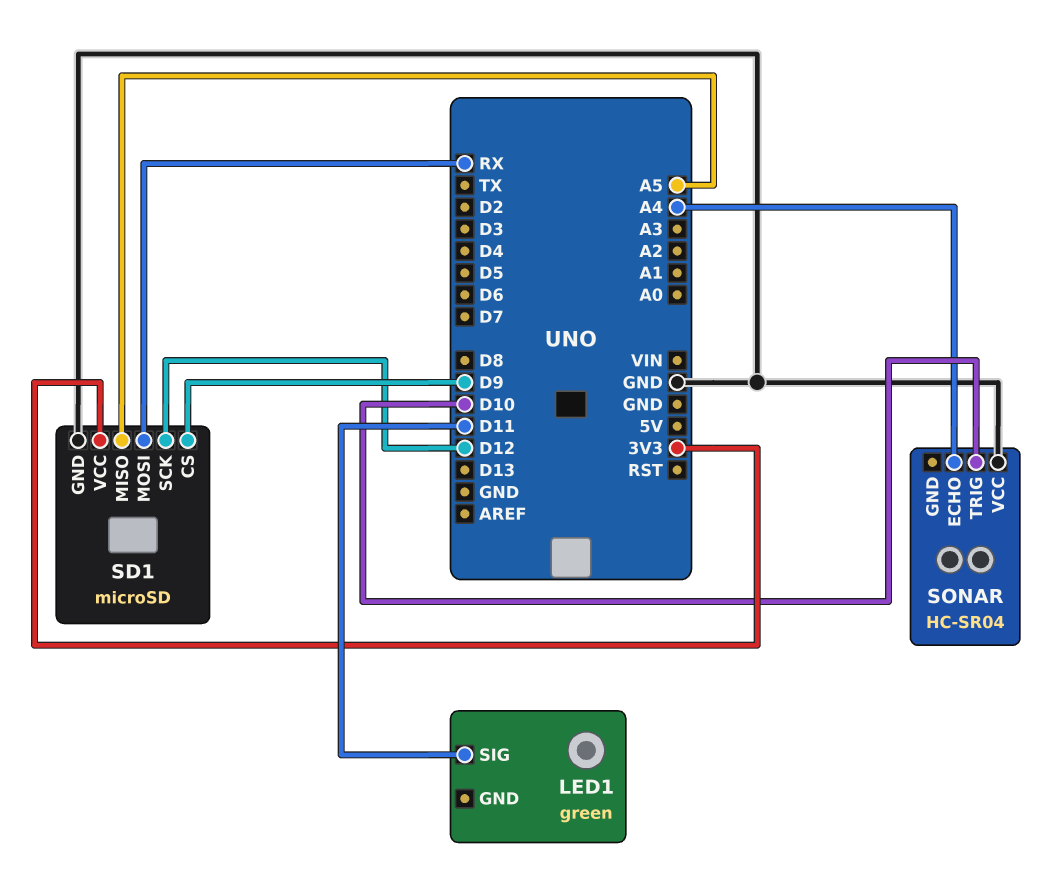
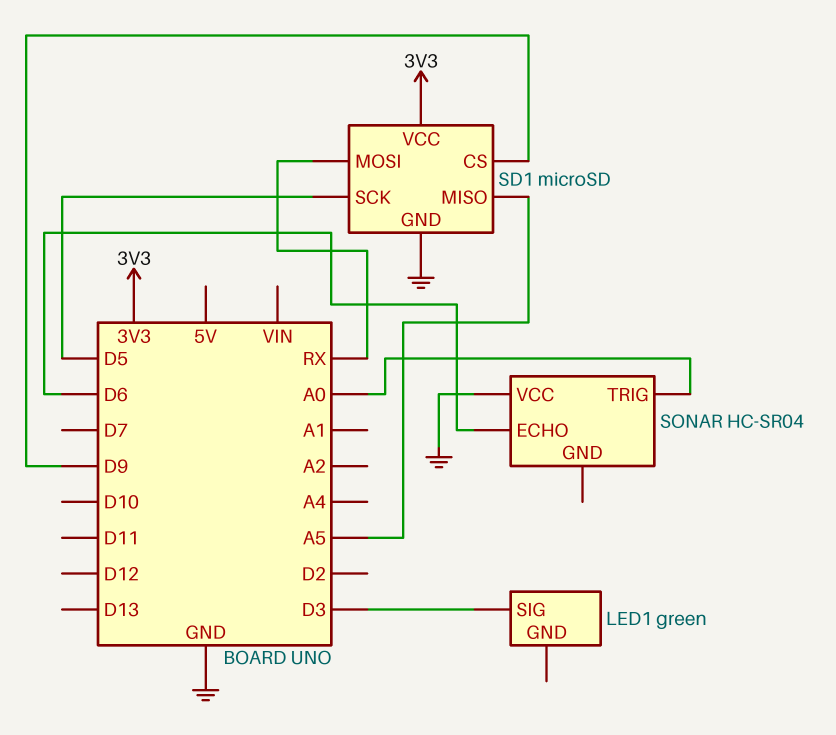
LED1 pin SIG: D11 -> D3
SD1 pin SCK: D12 -> D5
SONAR pin ECHO: A4 -> D6
SONAR pin TRIG: D10 -> A0

